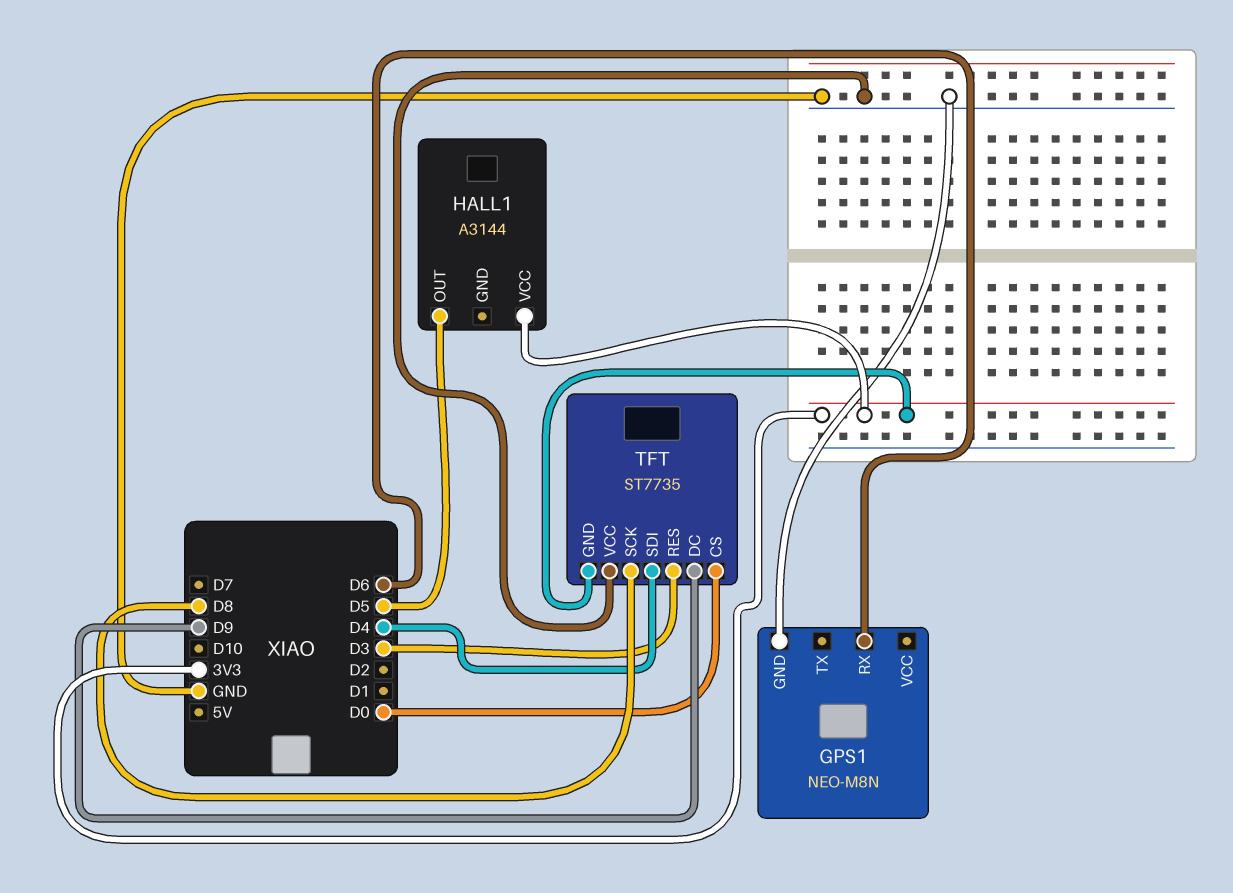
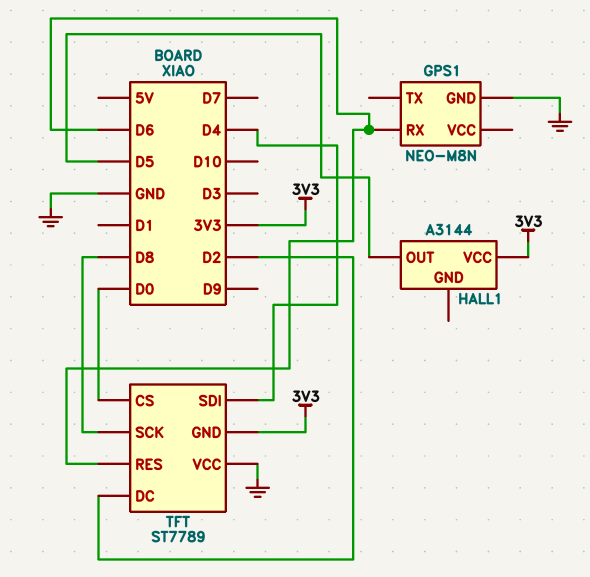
TFT: ST7735 -> ST7789
TFT pin DC: D9 -> D2
TFT pin RES: D3 -> D6

